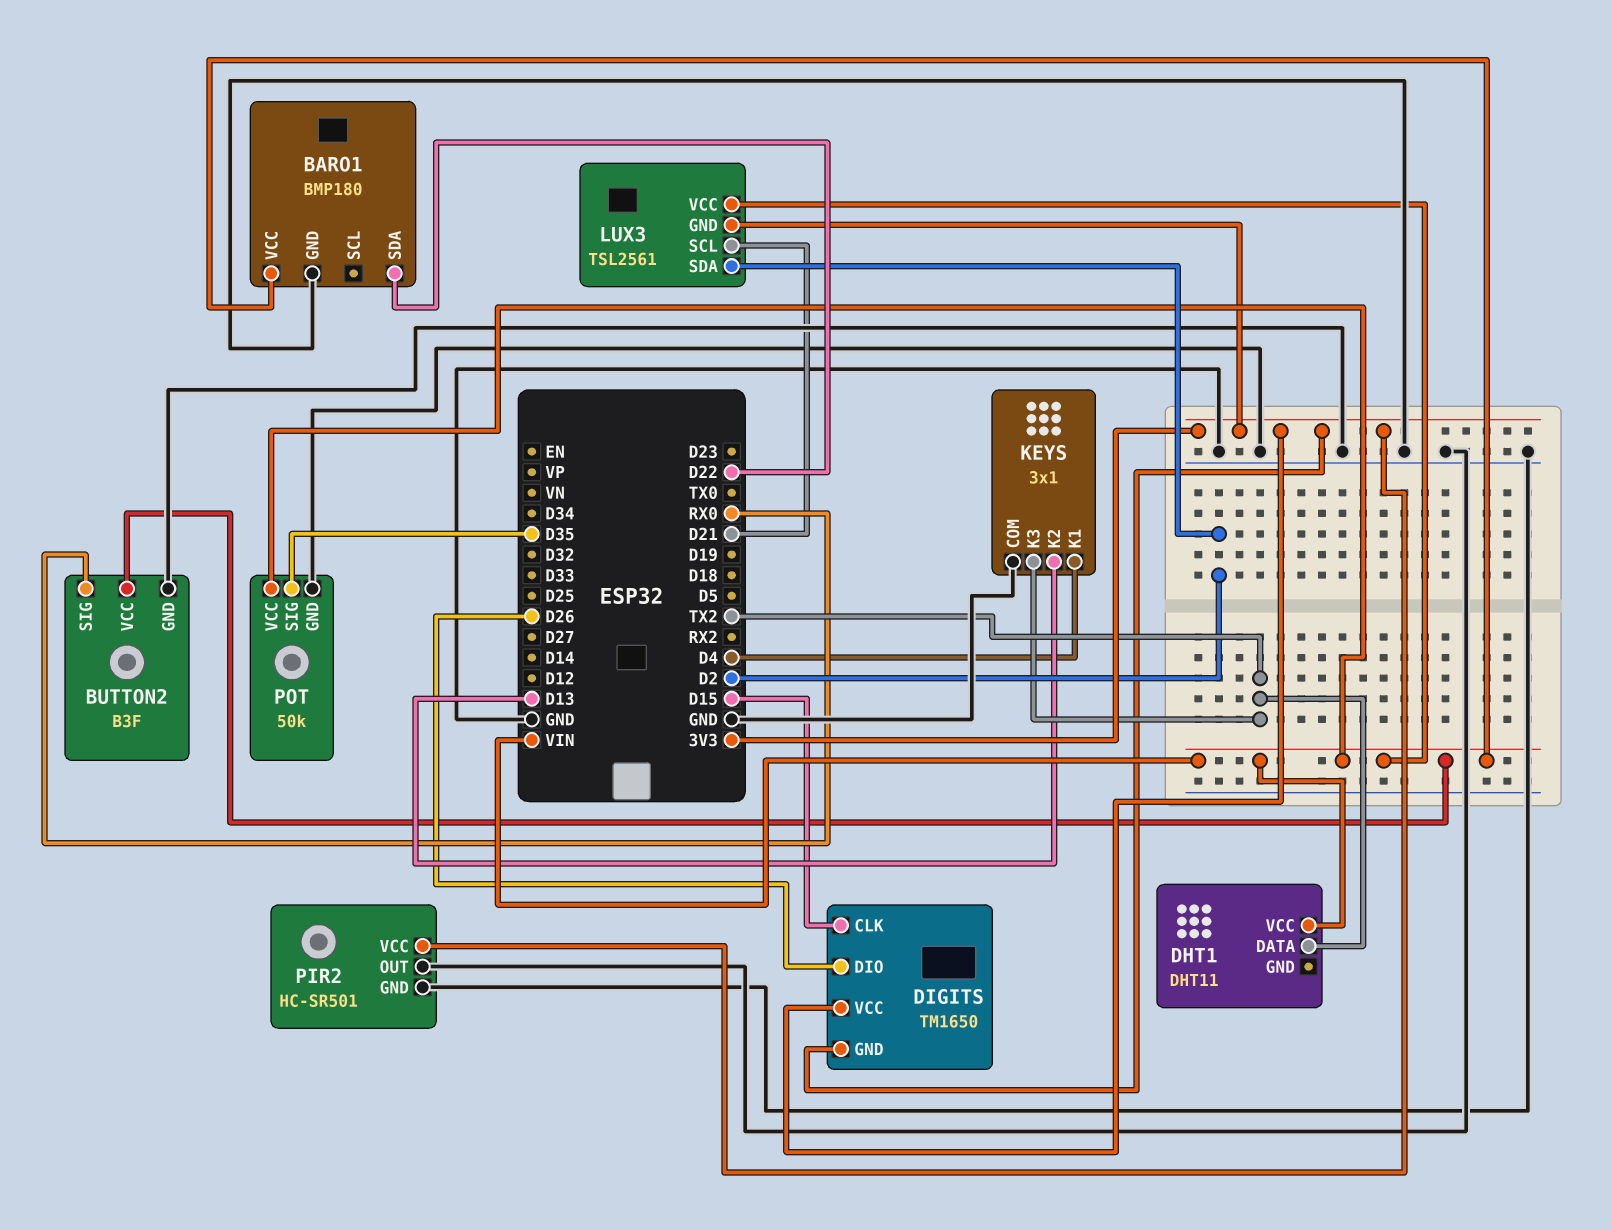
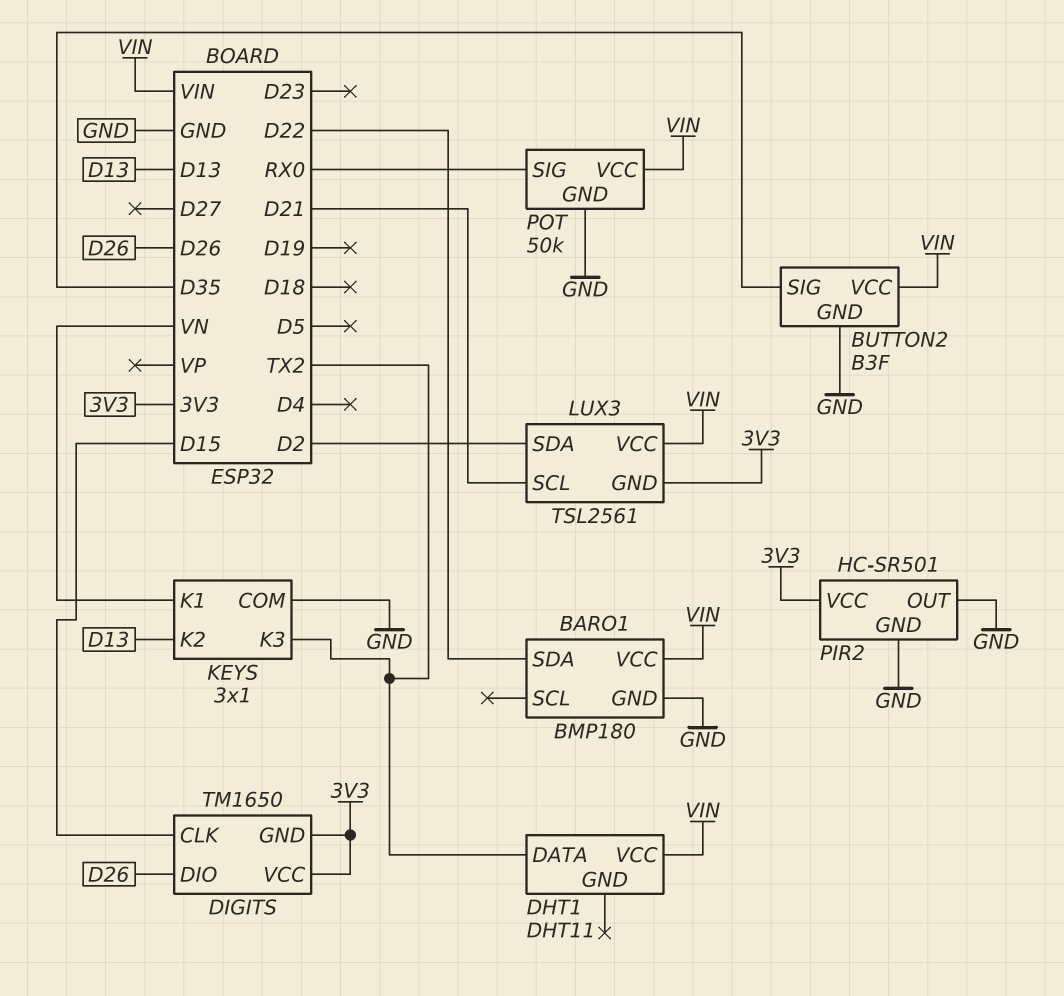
BUTTON2 pin SIG: RX0 -> D35
KEYS pin K1: D4 -> VN
POT pin SIG: D35 -> RX0

